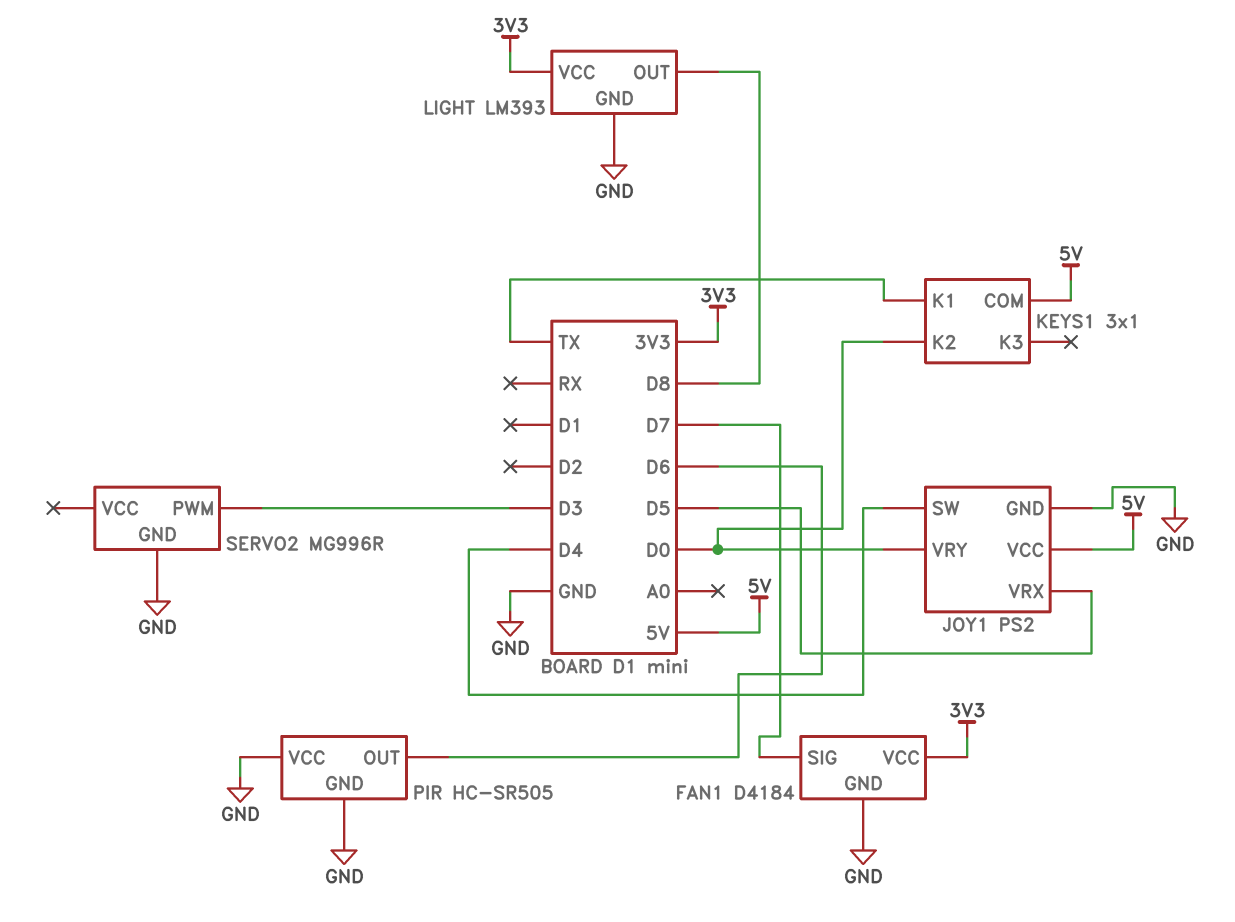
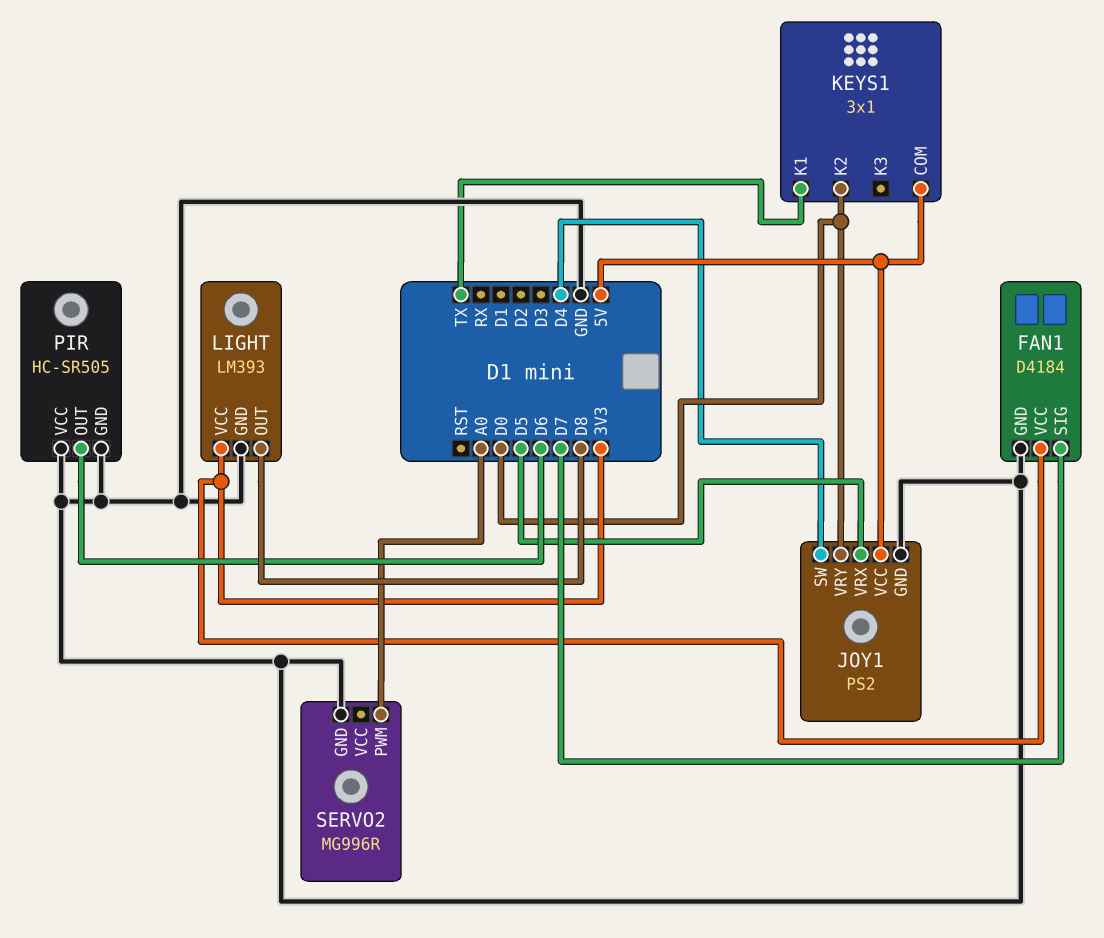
SERVO2 pin PWM: D3 -> A0

